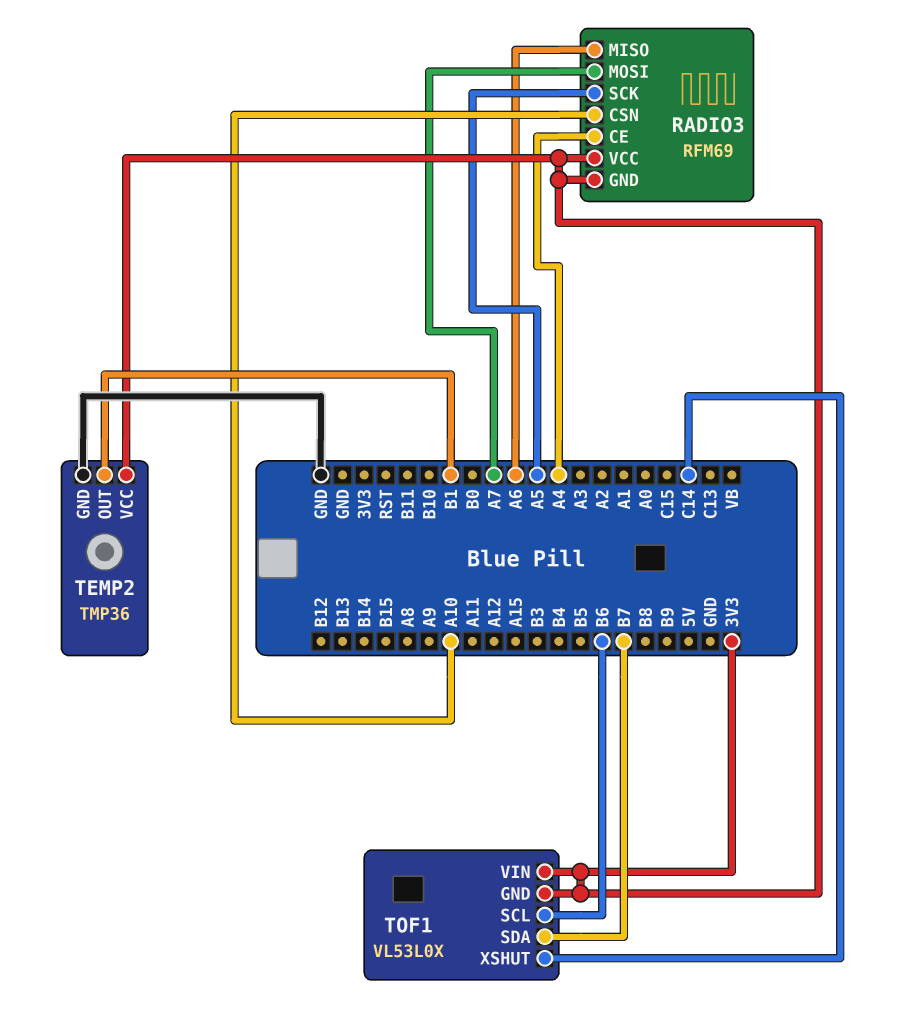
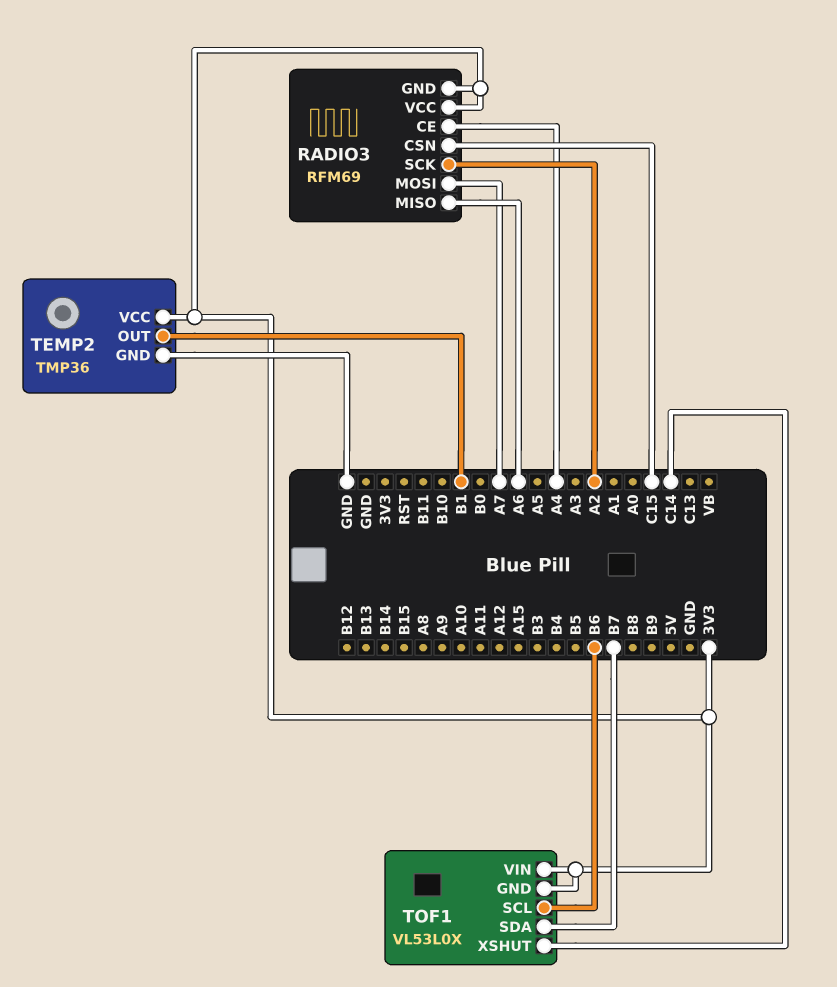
RADIO3 pin CSN: A10 -> C15
RADIO3 pin SCK: A5 -> A2

